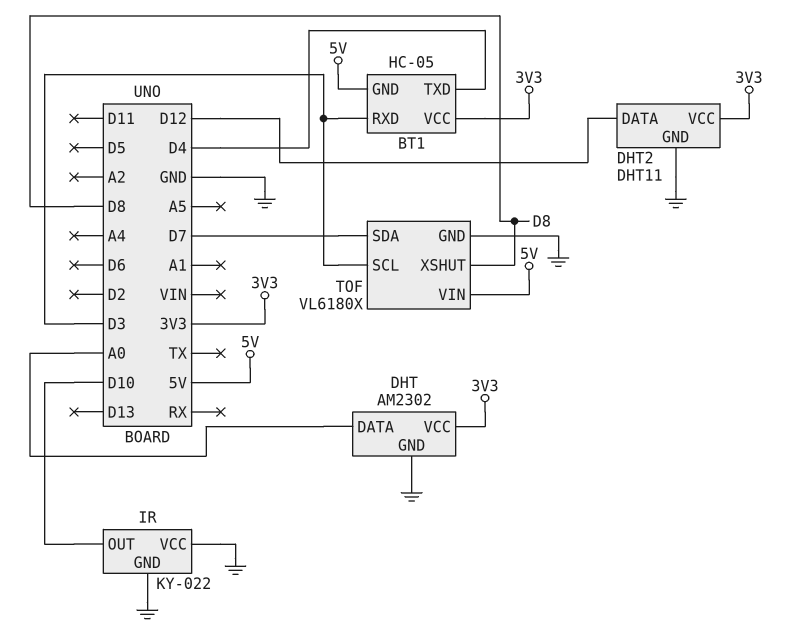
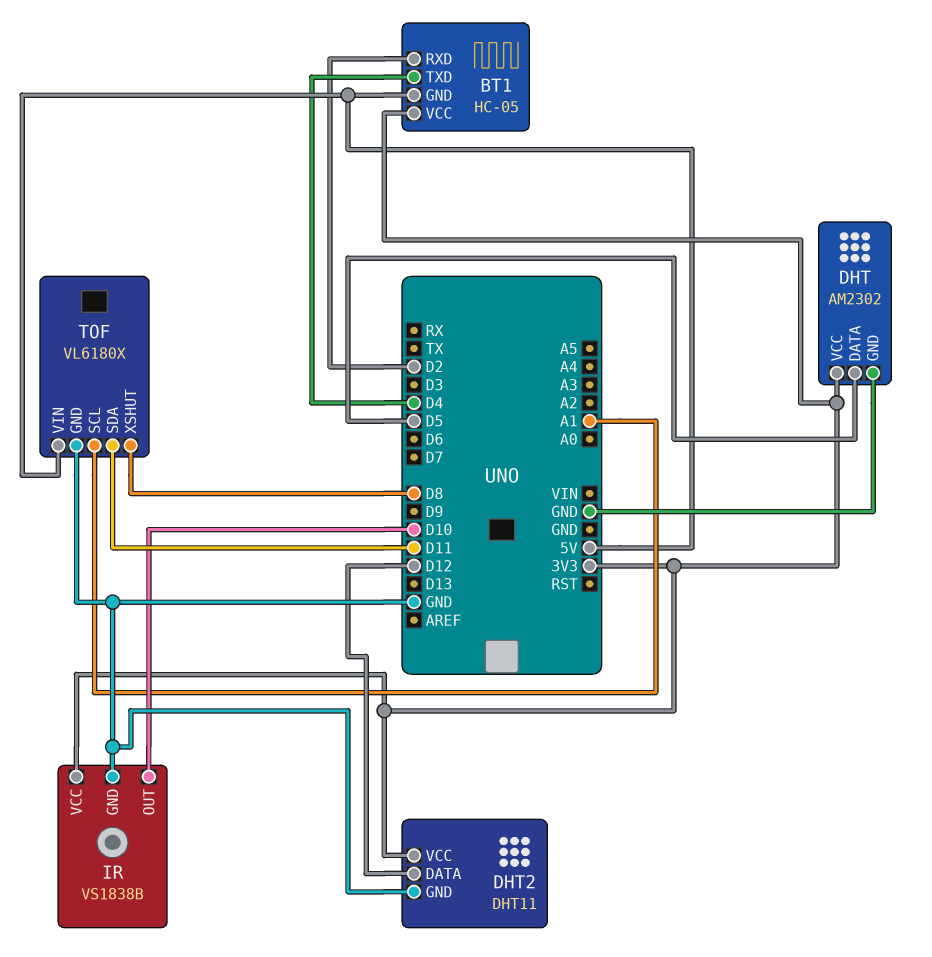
BT1 pin RXD: D3 -> D2
DHT pin DATA: A0 -> D5
IR: KY-022 -> VS1838B
IR pin VCC: GND -> 3V3
TOF pin SCL: D3 -> A1
TOF pin SDA: D7 -> D11

